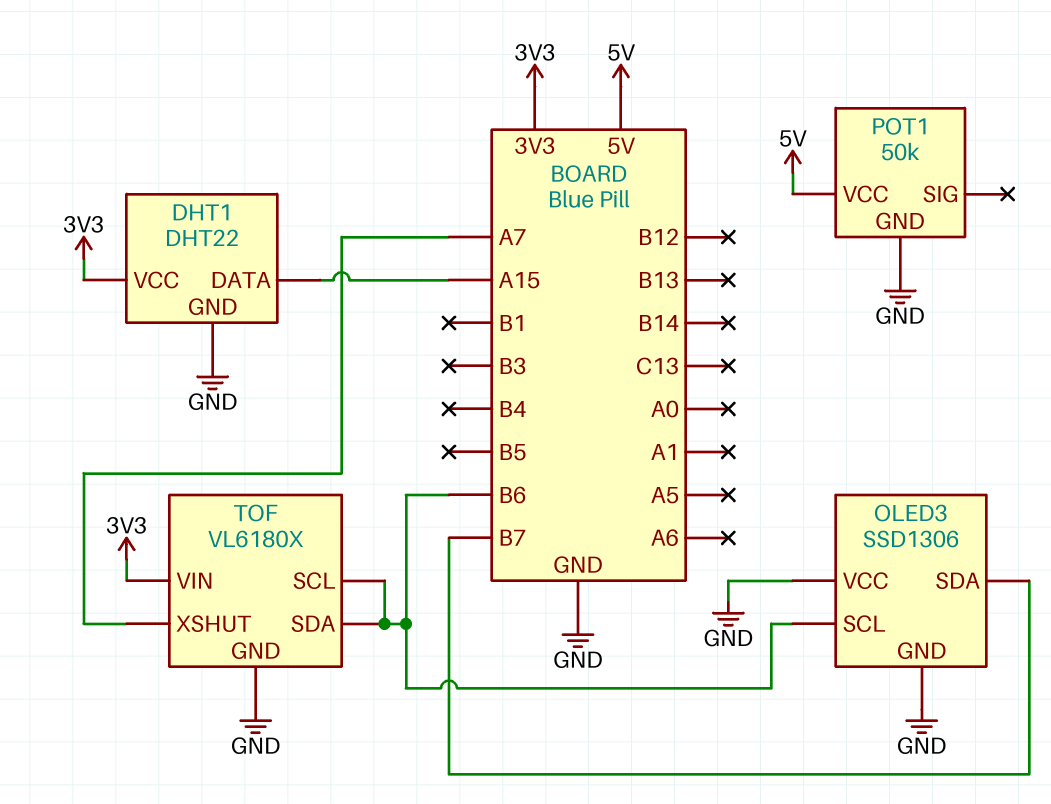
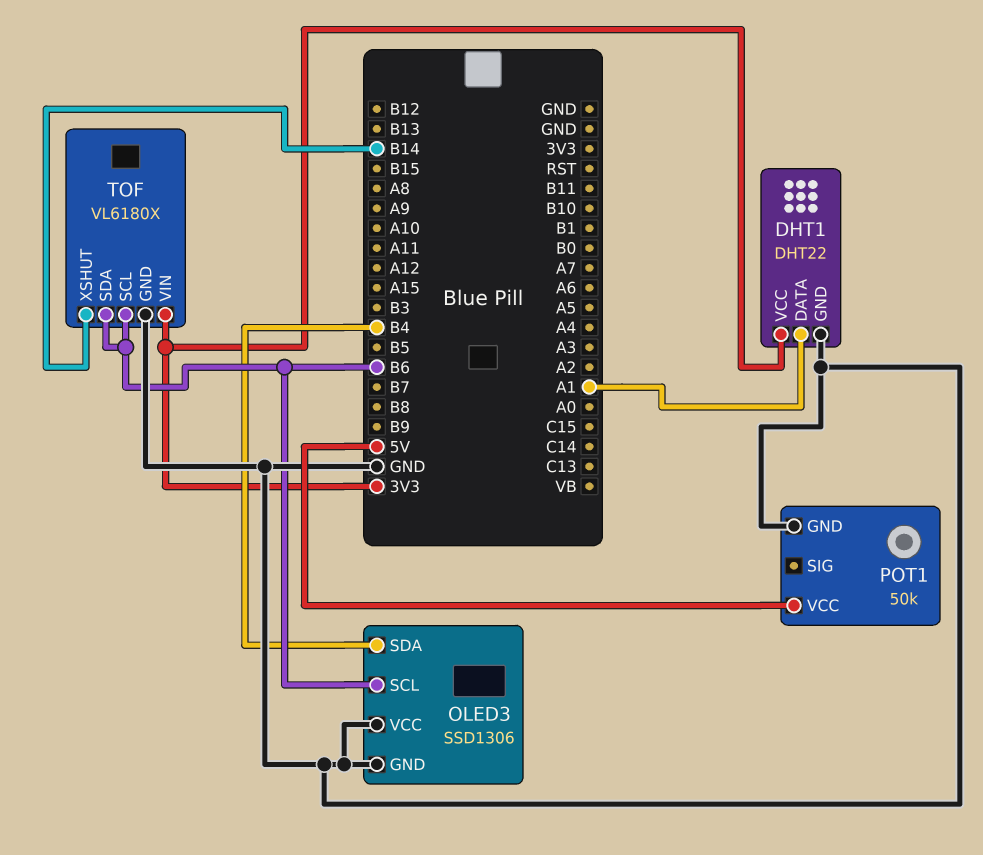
DHT1 pin DATA: A15 -> A1
OLED3 pin SDA: B7 -> B4
TOF pin XSHUT: A7 -> B14

